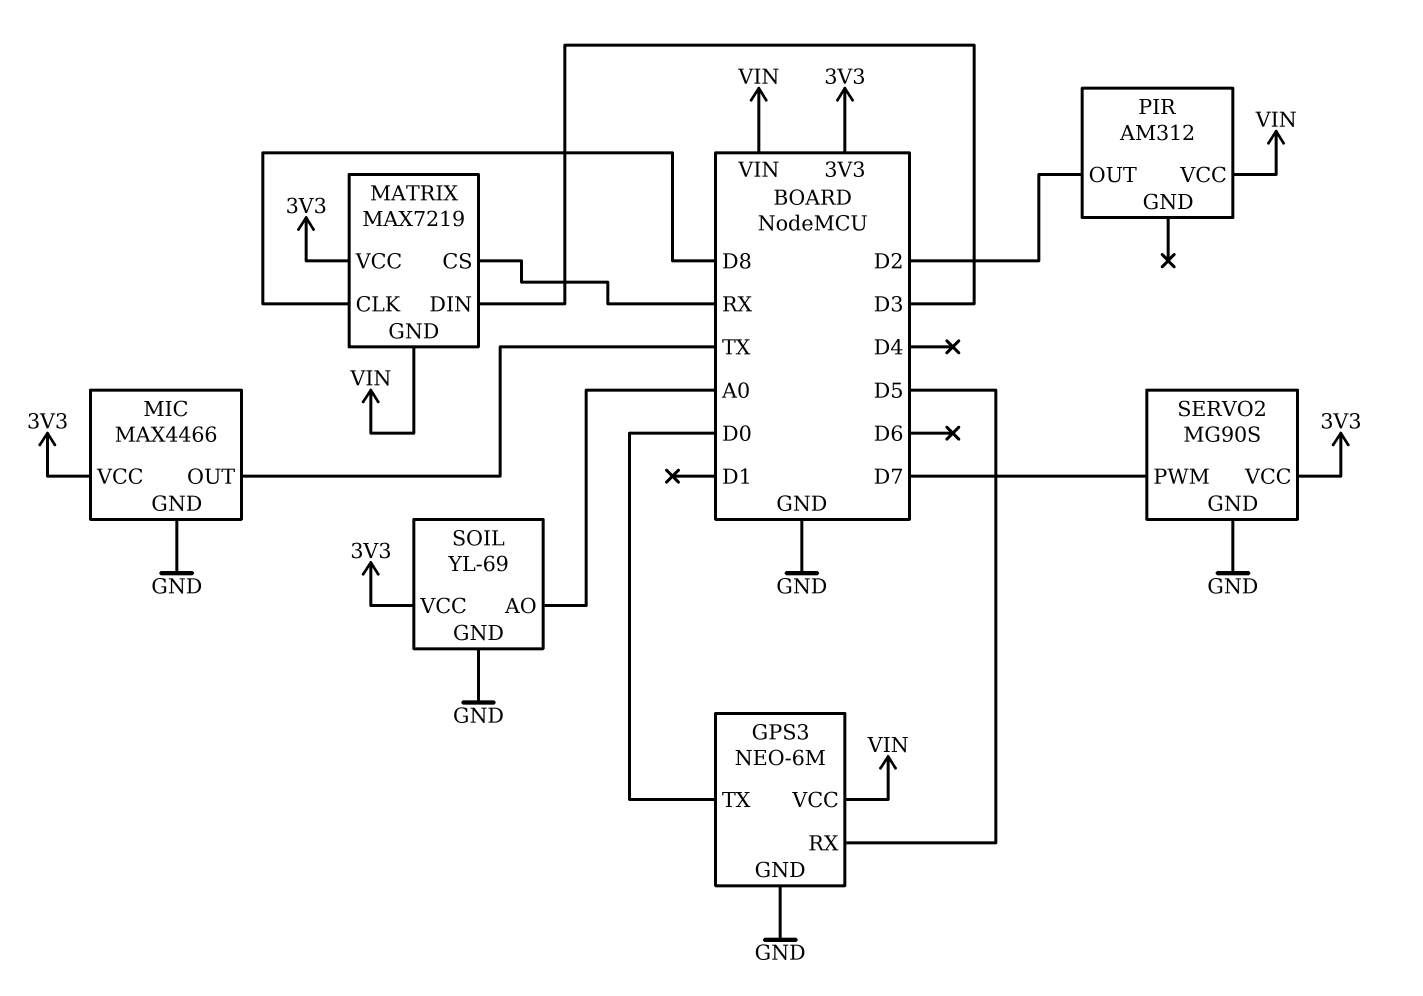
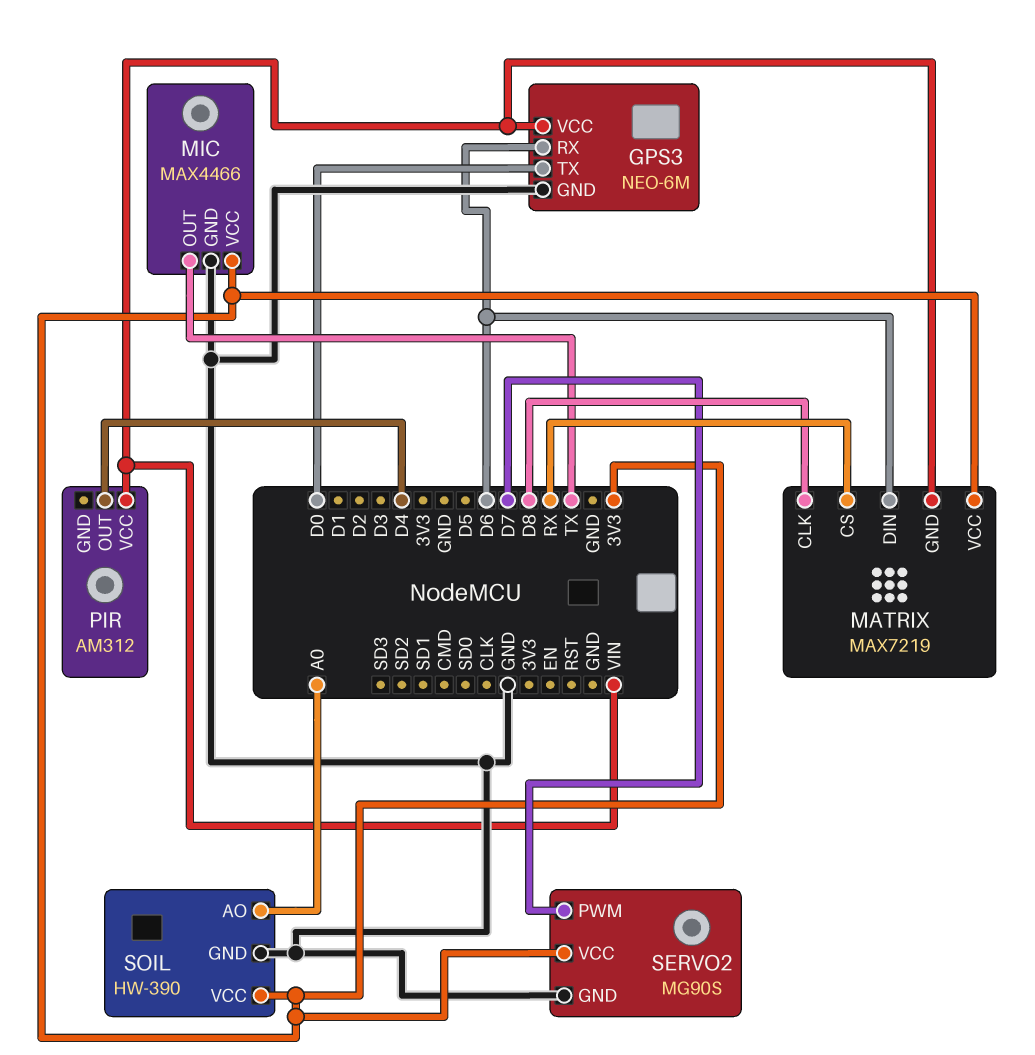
GPS3 pin RX: D5 -> D6
MATRIX pin DIN: D3 -> D6
PIR pin OUT: D2 -> D4
SOIL: YL-69 -> HW-390

